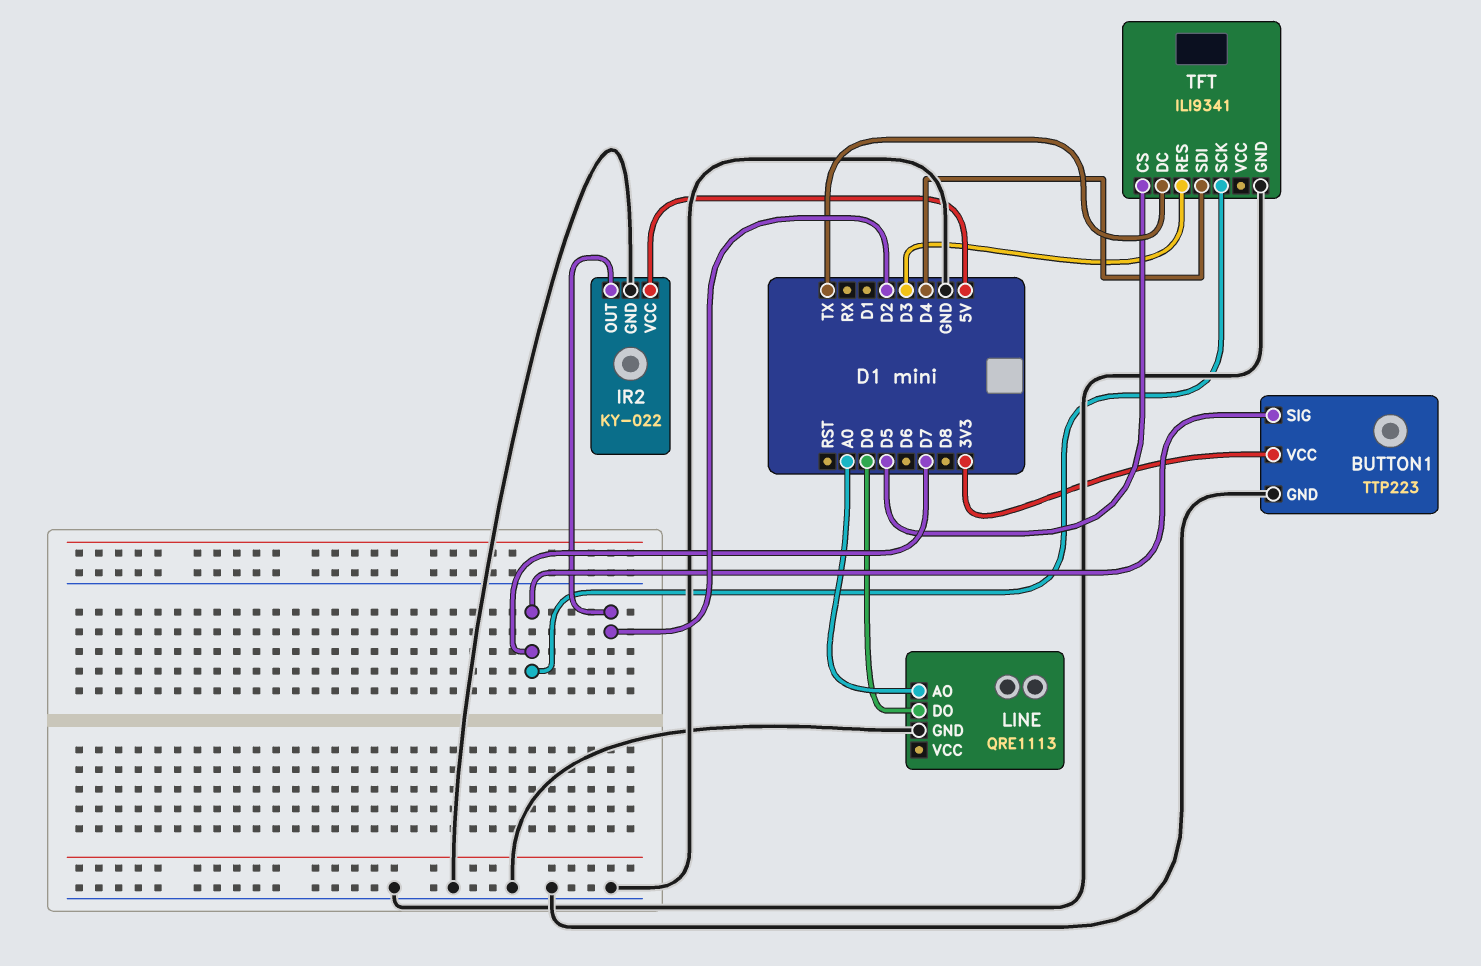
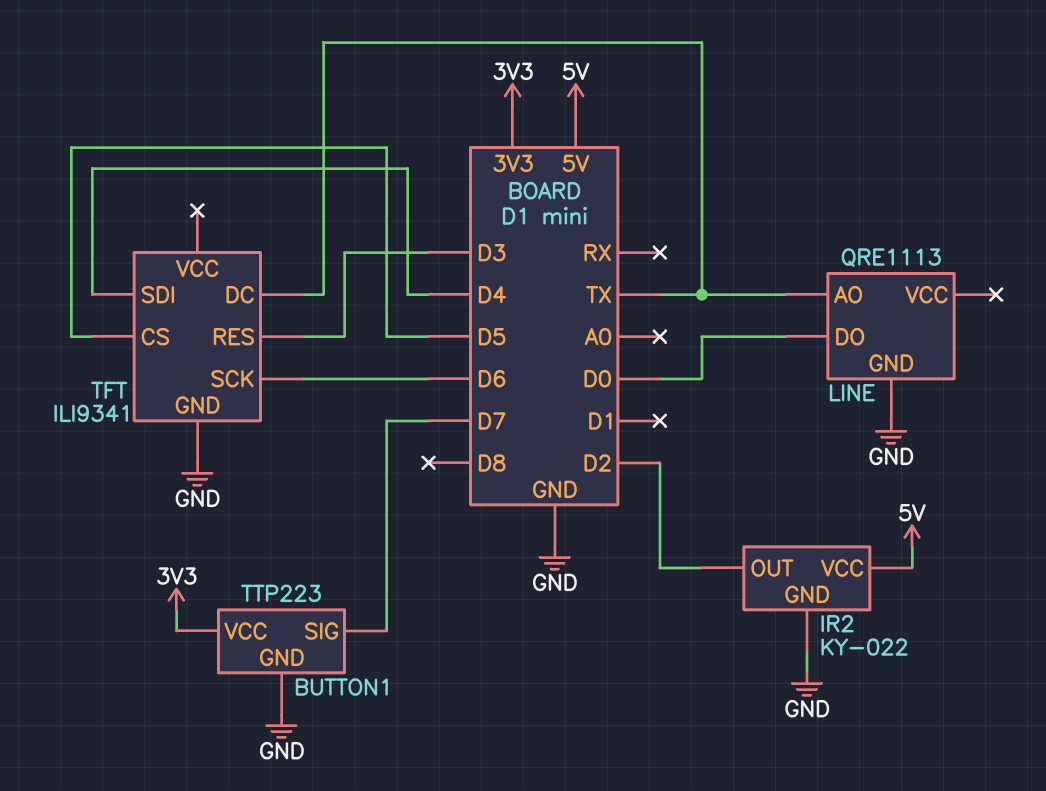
LINE pin AO: A0 -> TX
TFT pin SCK: D7 -> D6

